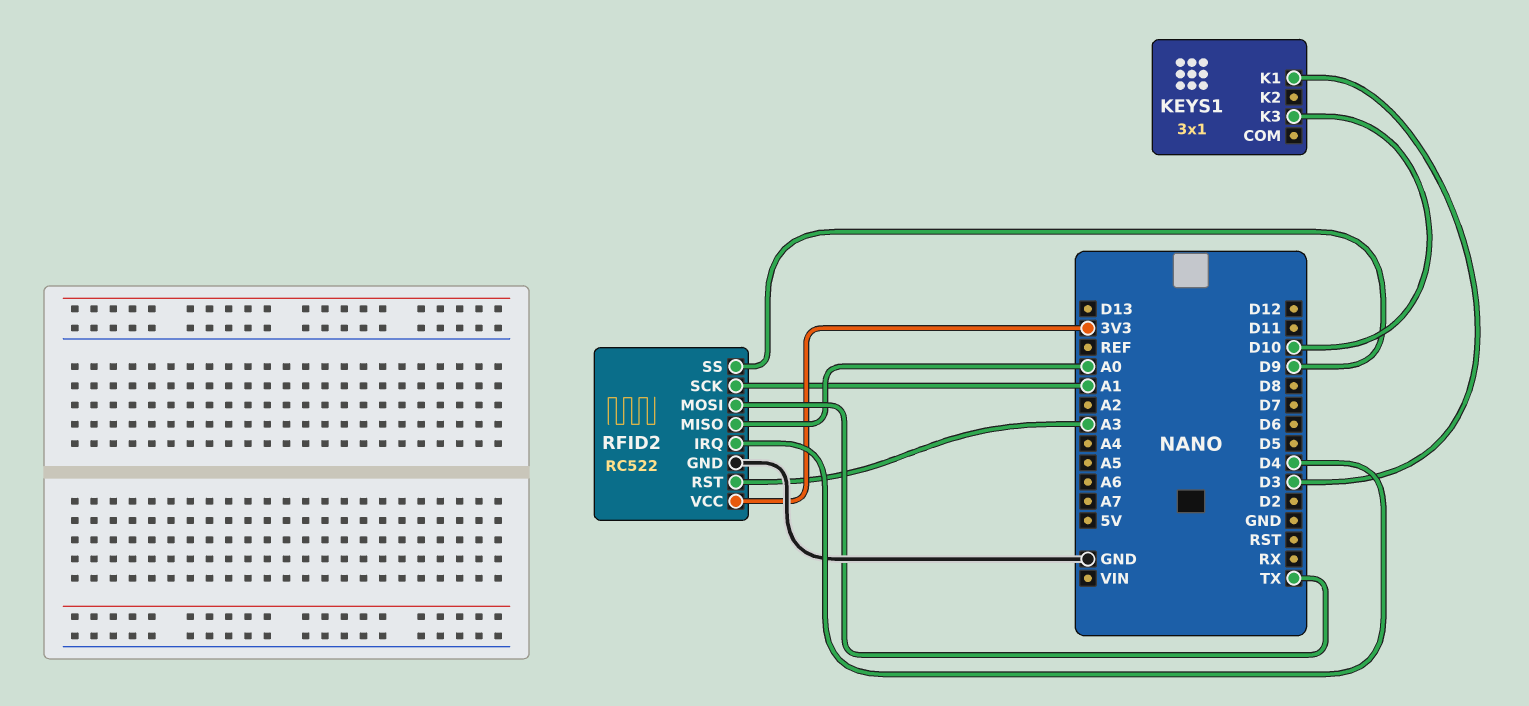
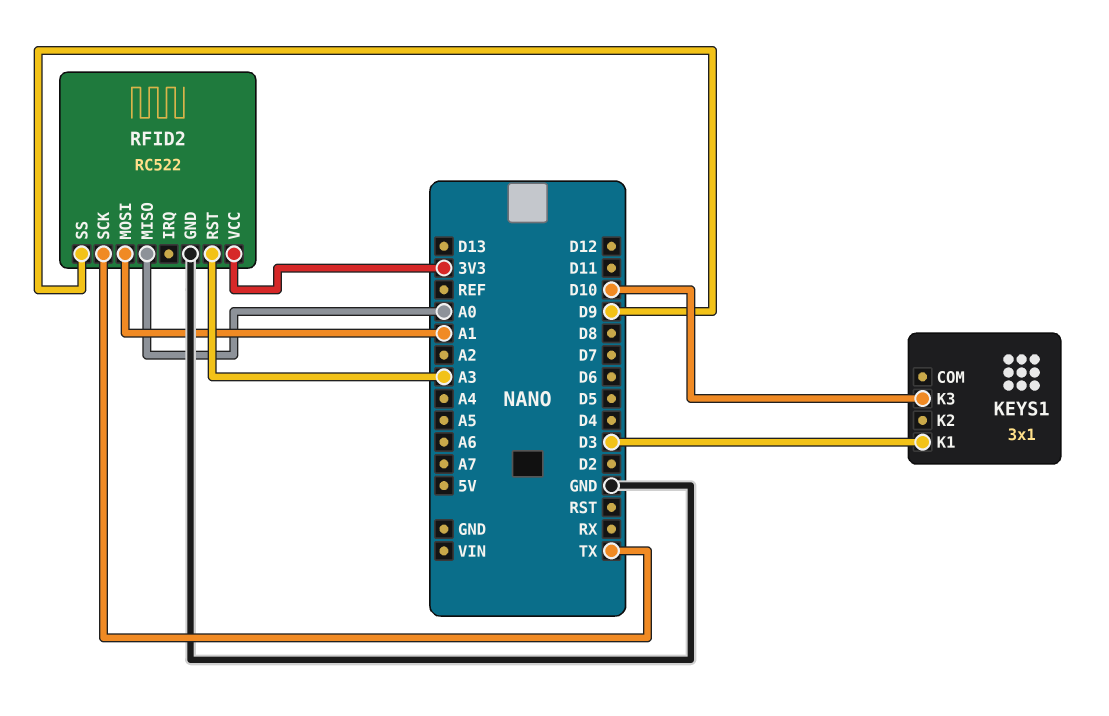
RFID2 pin IRQ: D4 -> none
RFID2 pin MOSI: TX -> A1
RFID2 pin SCK: A1 -> TX

